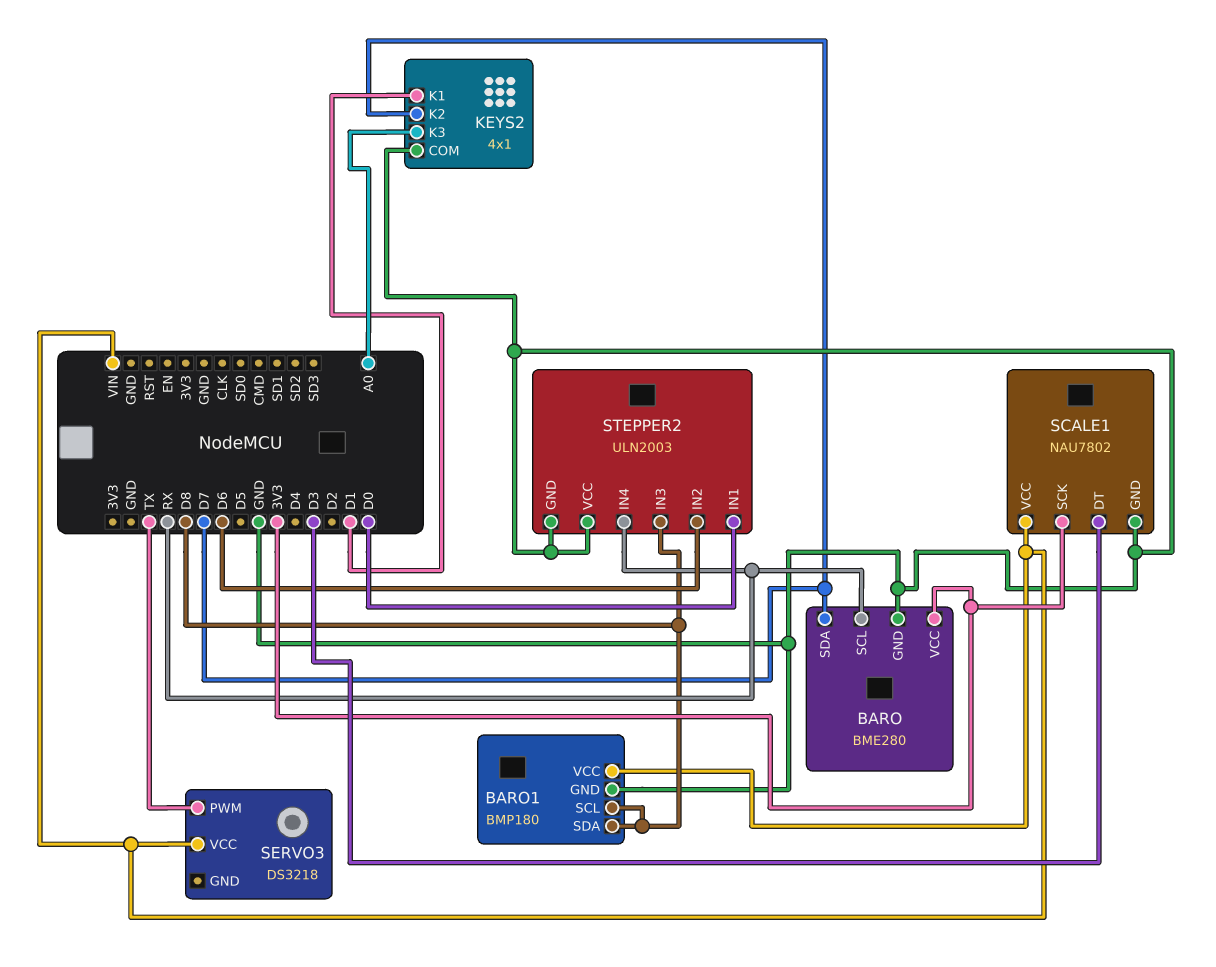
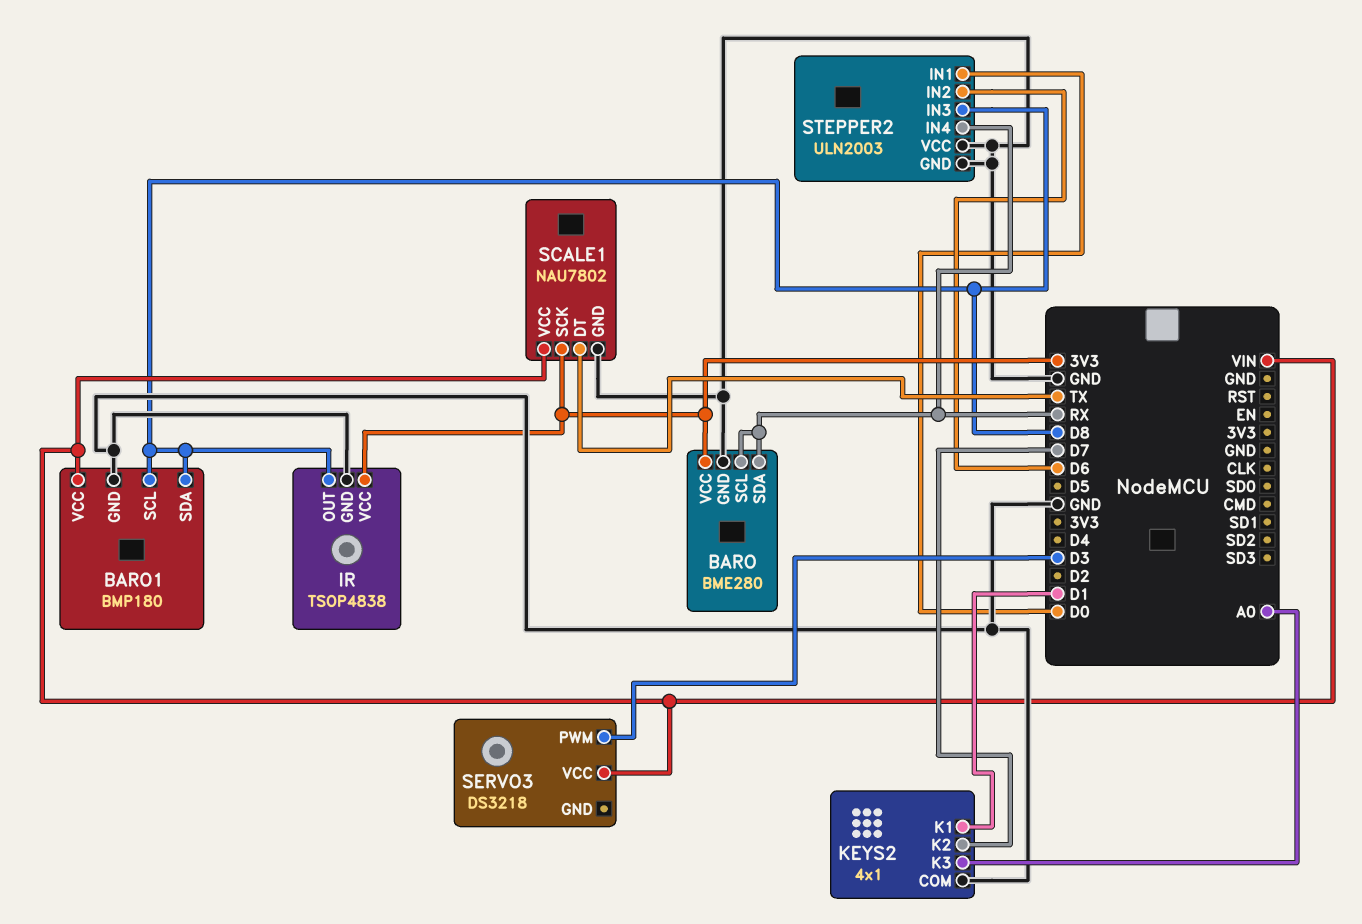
BARO pin SDA: D7 -> RX
IR: none -> TSOP4838
IR pin GND: none -> GND
IR pin OUT: none -> D8
IR pin VCC: none -> 3V3
SCALE1 pin DT: D3 -> TX
SERVO3 pin PWM: TX -> D3

